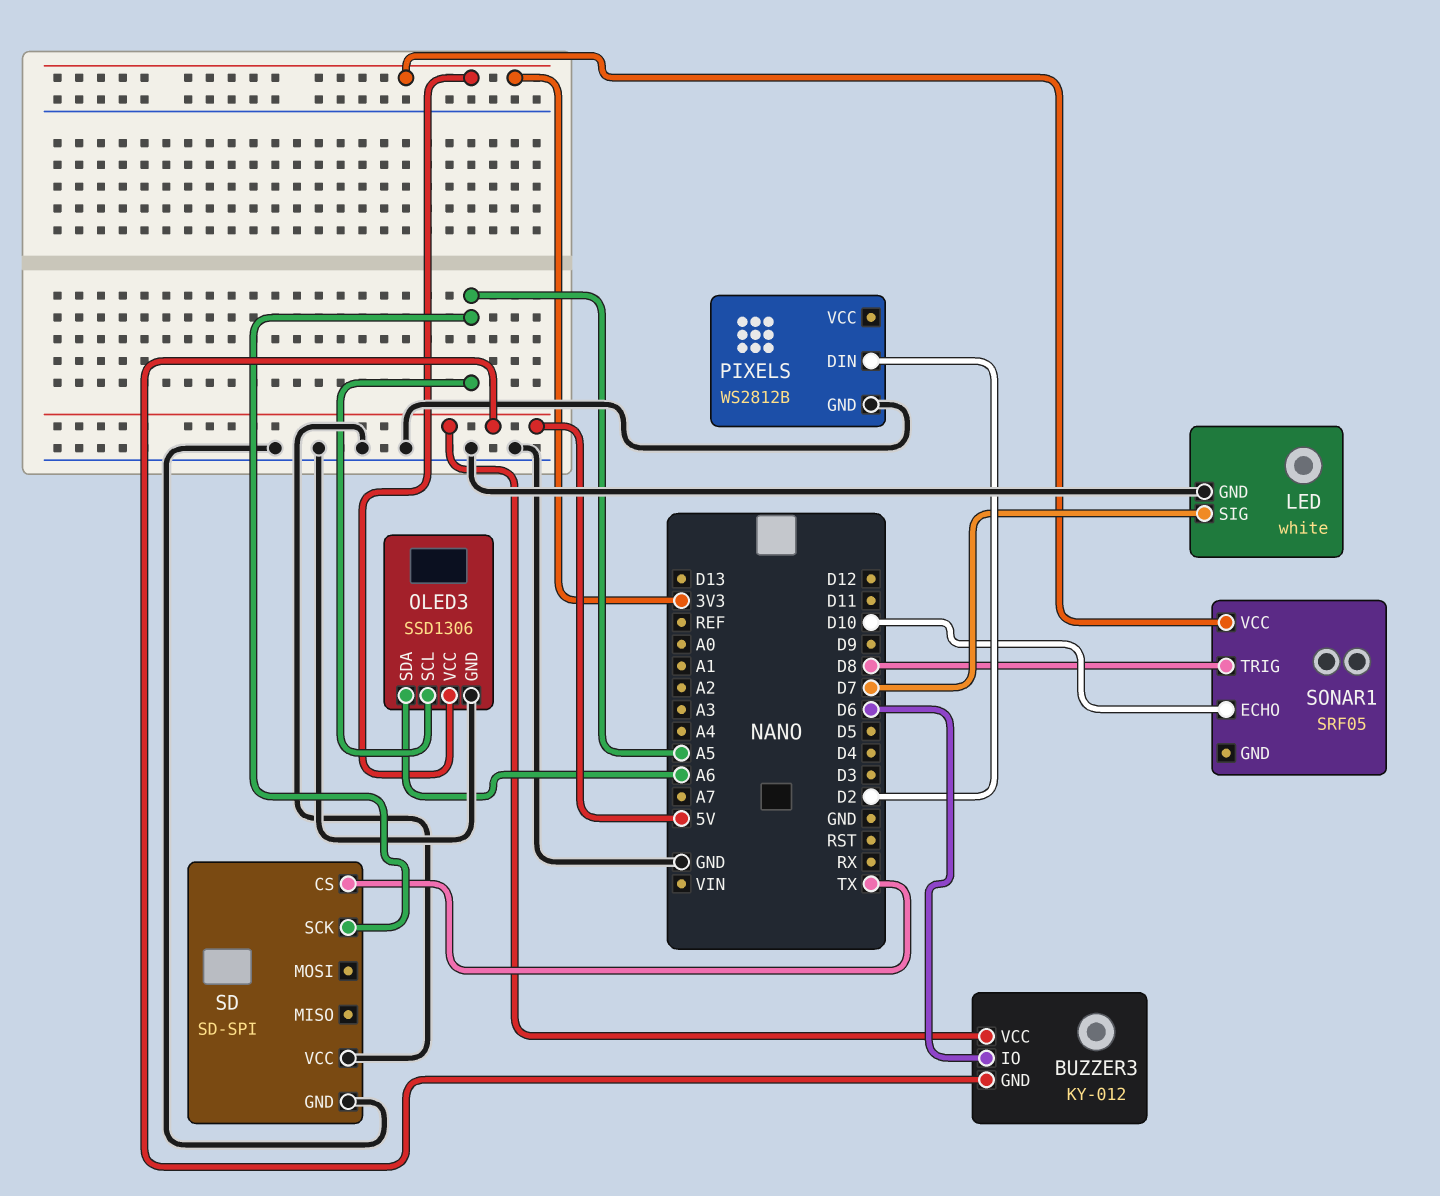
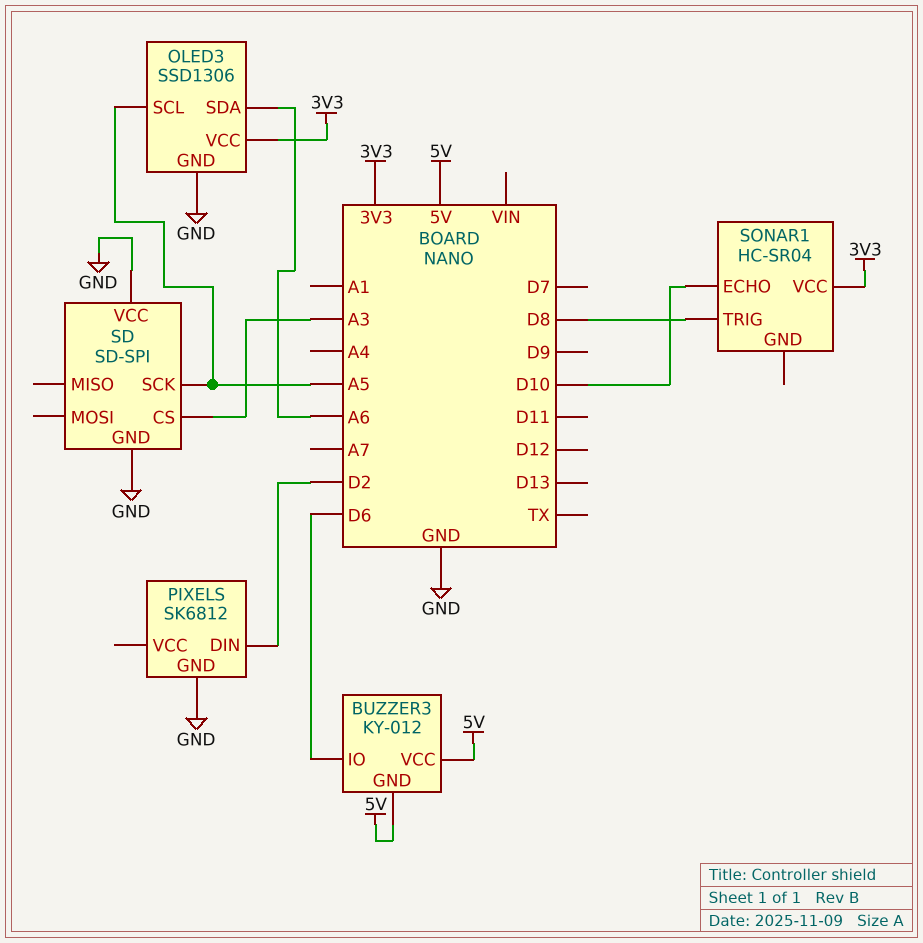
LED: white -> none
LED pin GND: GND -> none
LED pin SIG: D7 -> none
PIXELS: WS2812B -> SK6812
SD pin CS: TX -> A3
SONAR1: SRF05 -> HC-SR04

